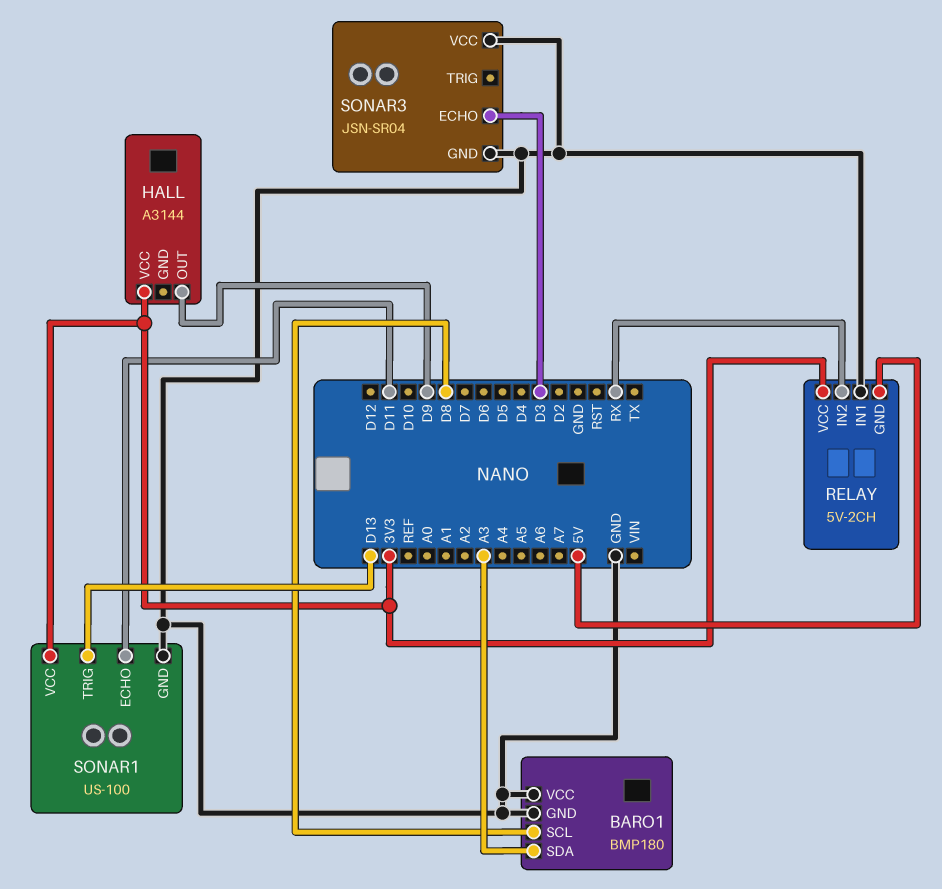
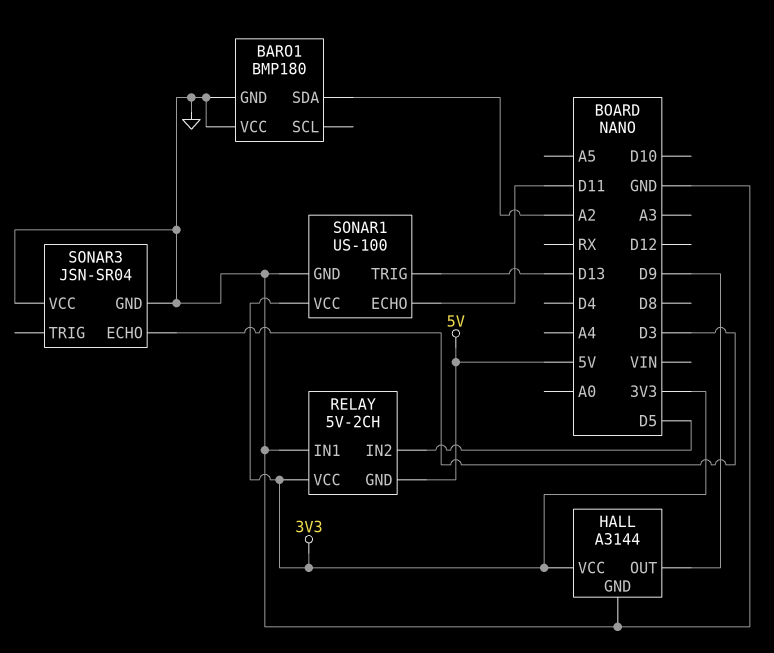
BARO1 pin SCL: D8 -> none
BARO1 pin SDA: A3 -> A2
HALL pin GND: none -> GND
RELAY pin IN2: RX -> D5

